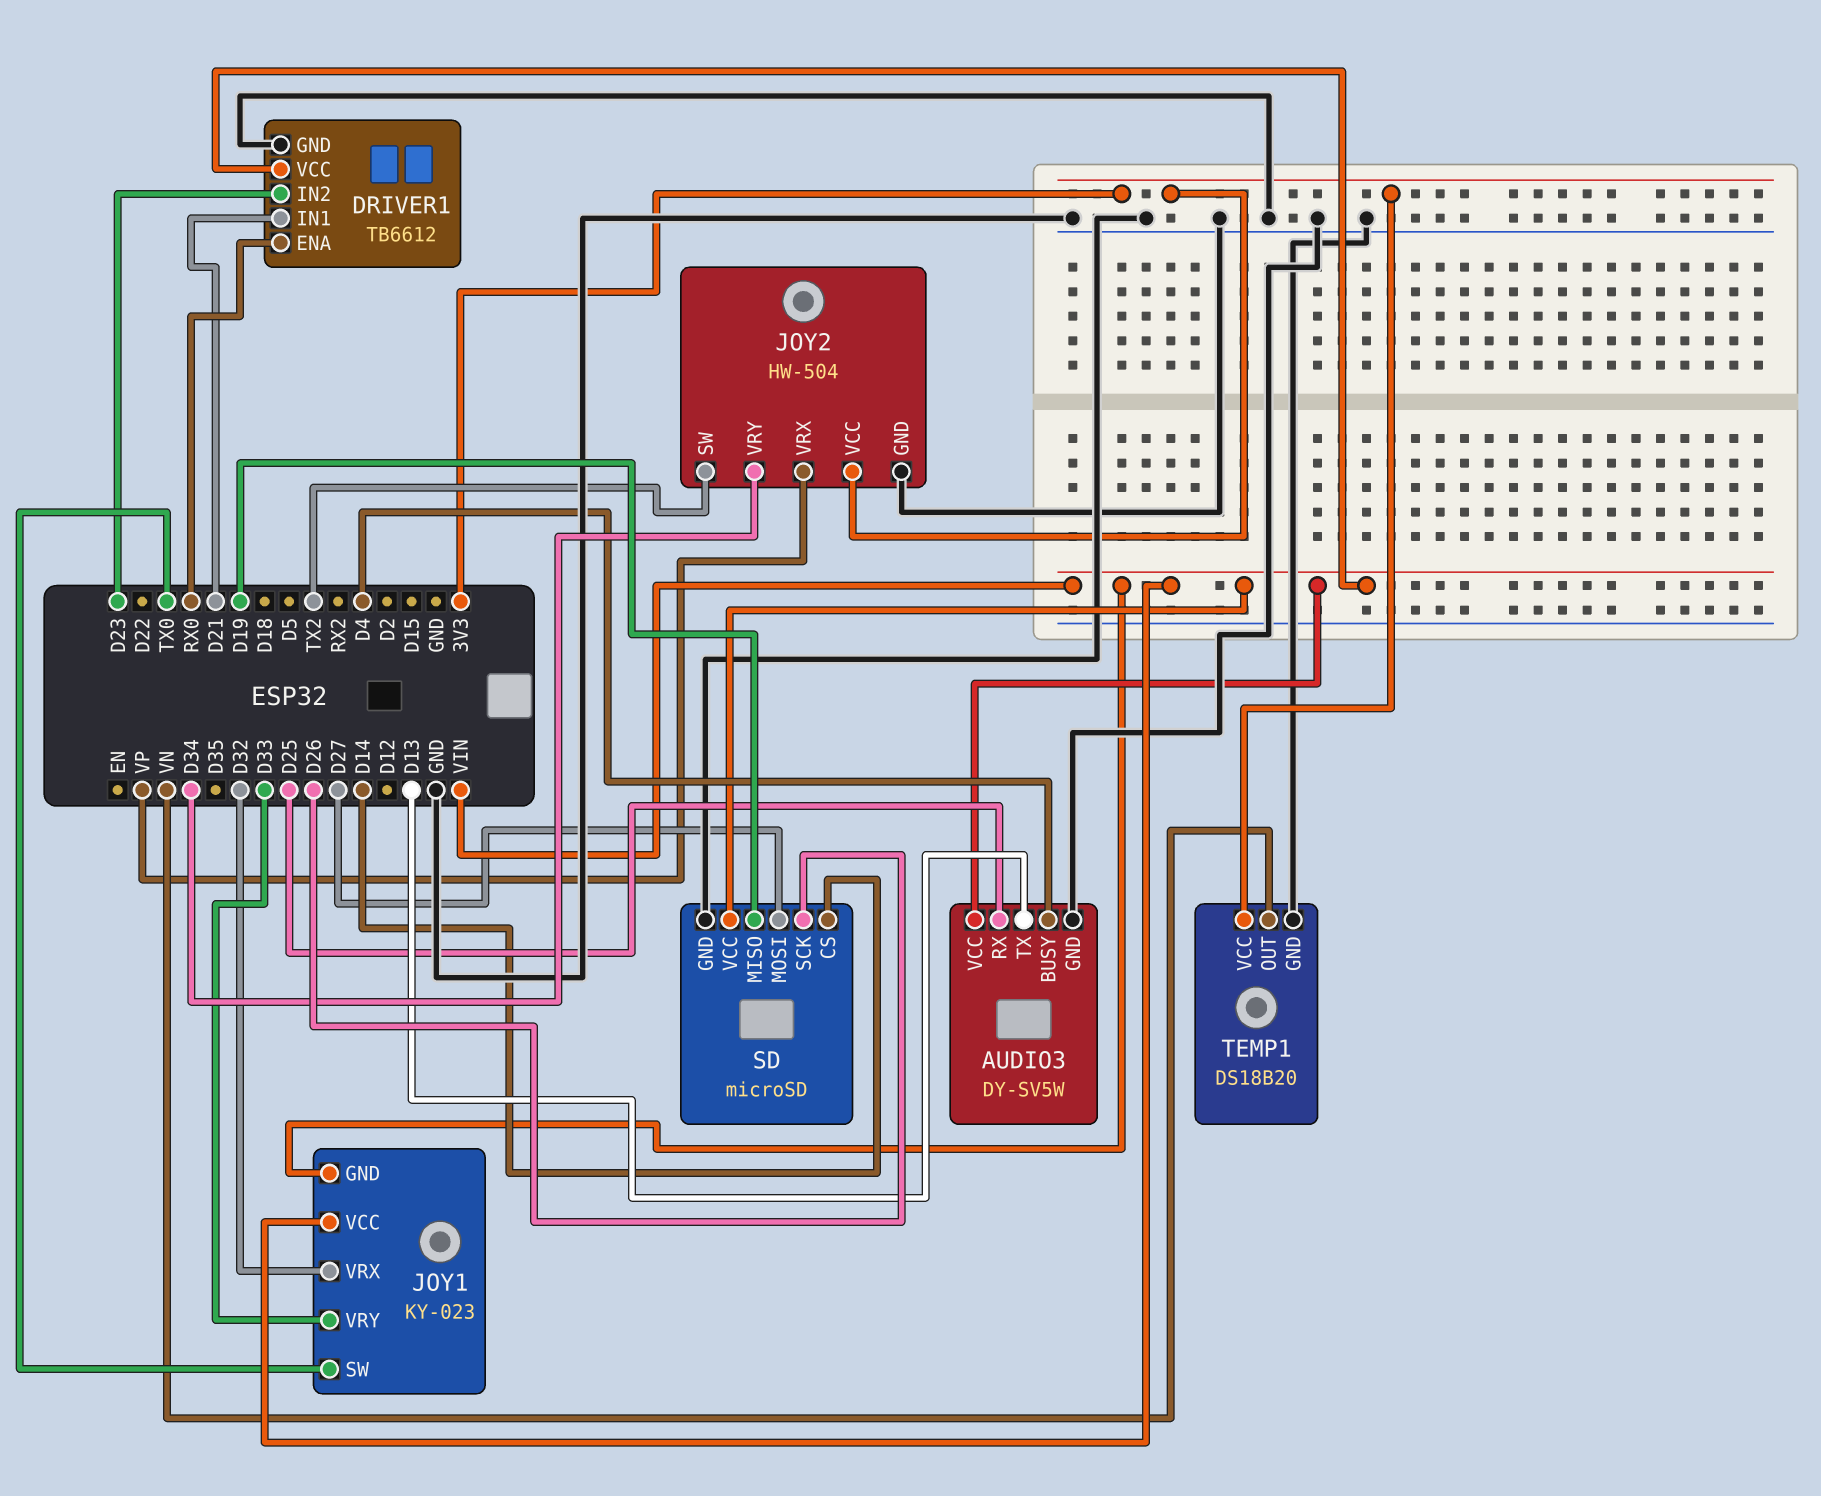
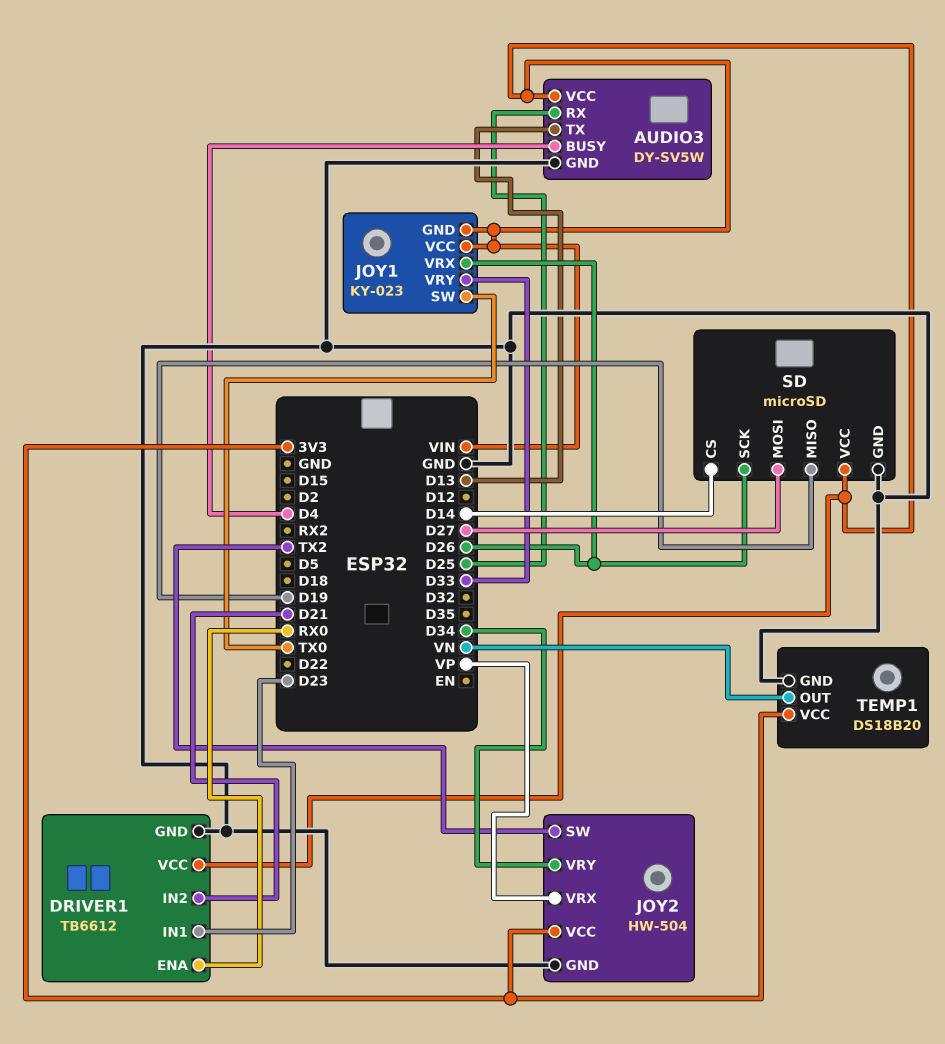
DRIVER1 pin IN1: D21 -> D23
DRIVER1 pin IN2: D23 -> D21
JOY1 pin VRX: D32 -> D26

